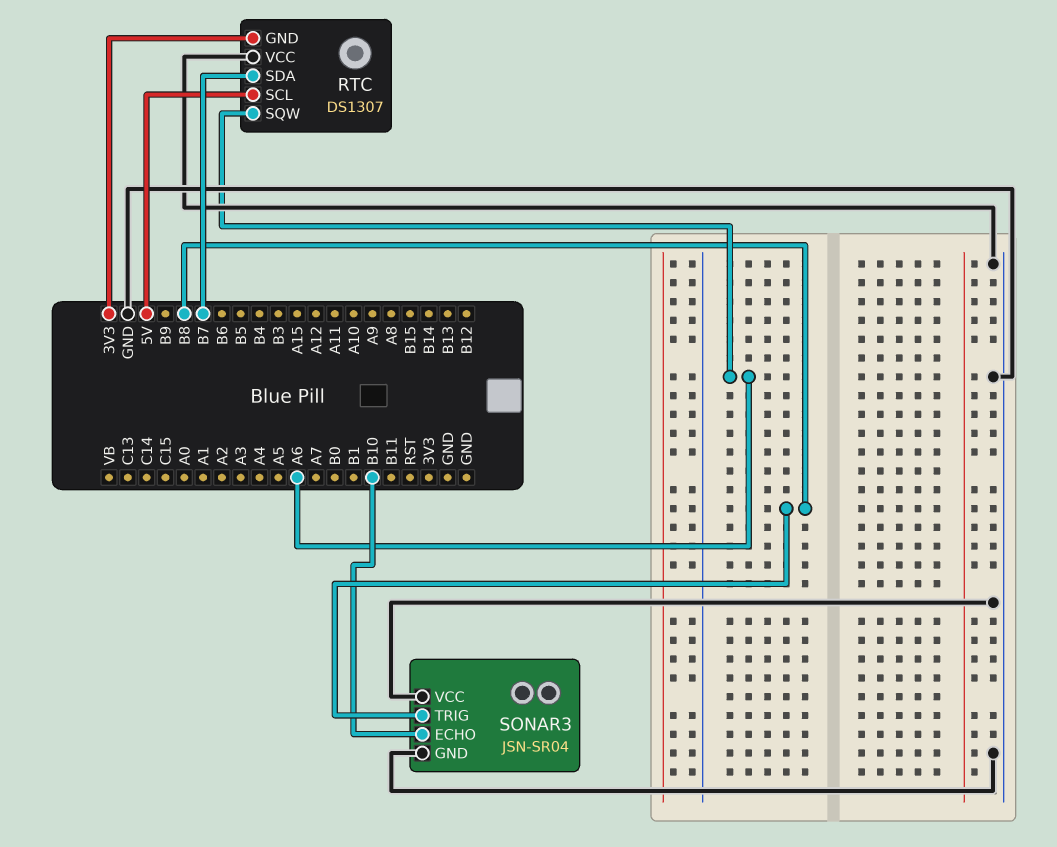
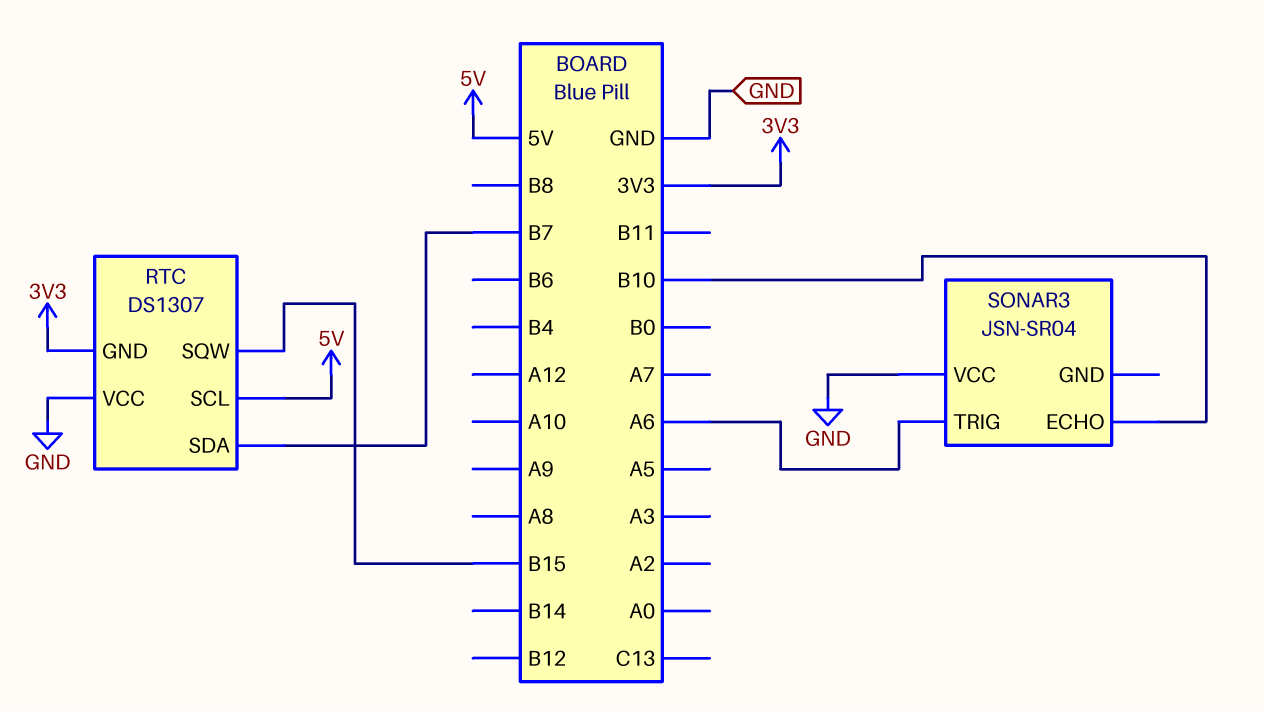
RTC pin SQW: A6 -> B15
SONAR3 pin GND: GND -> none
SONAR3 pin TRIG: B8 -> A6

